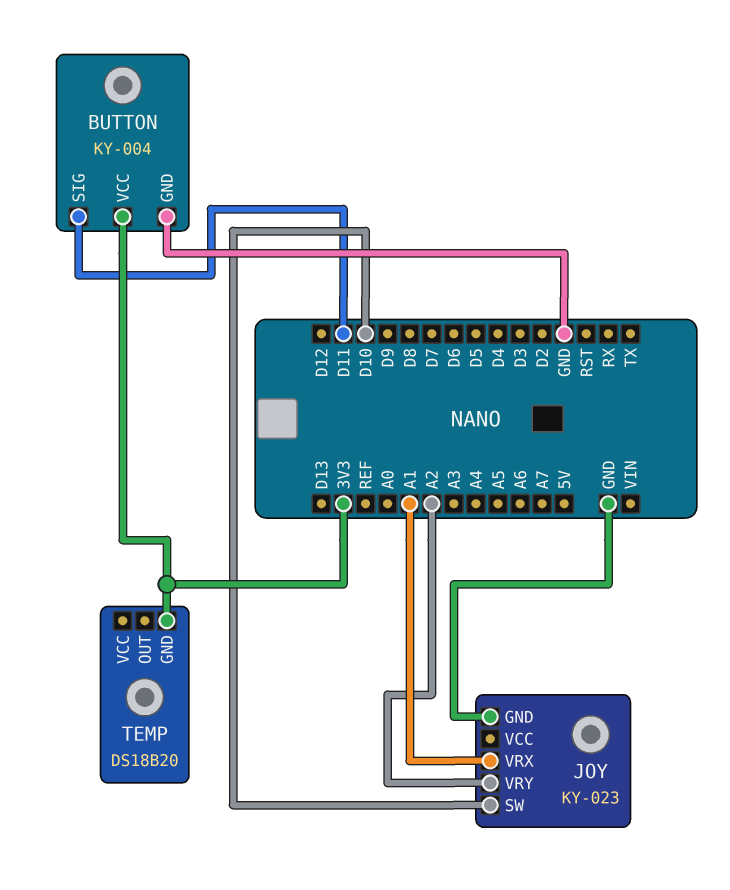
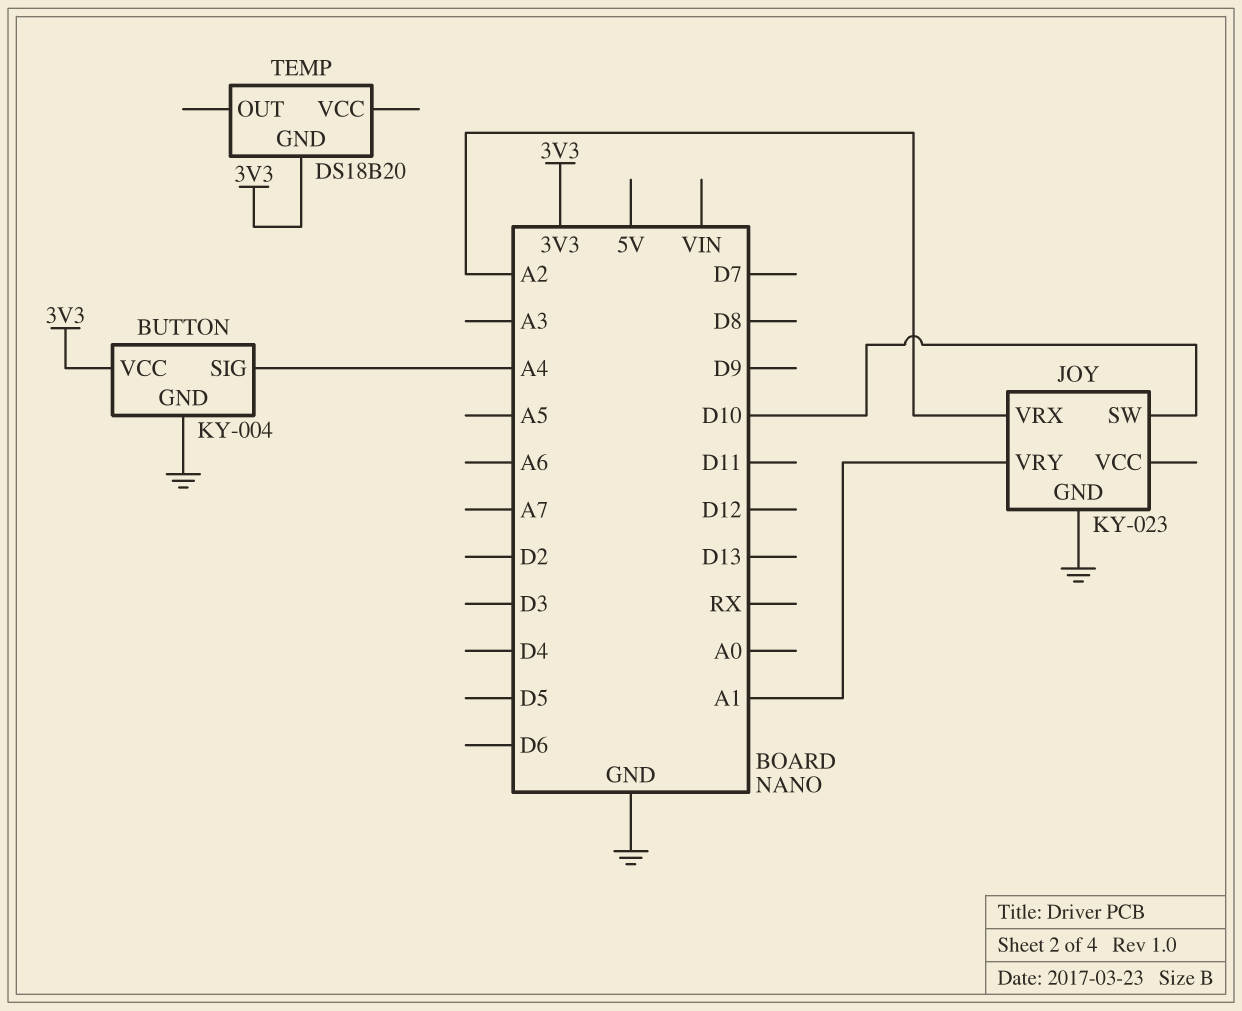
BUTTON pin SIG: D11 -> A4
JOY pin VRX: A1 -> A2
JOY pin VRY: A2 -> A1

